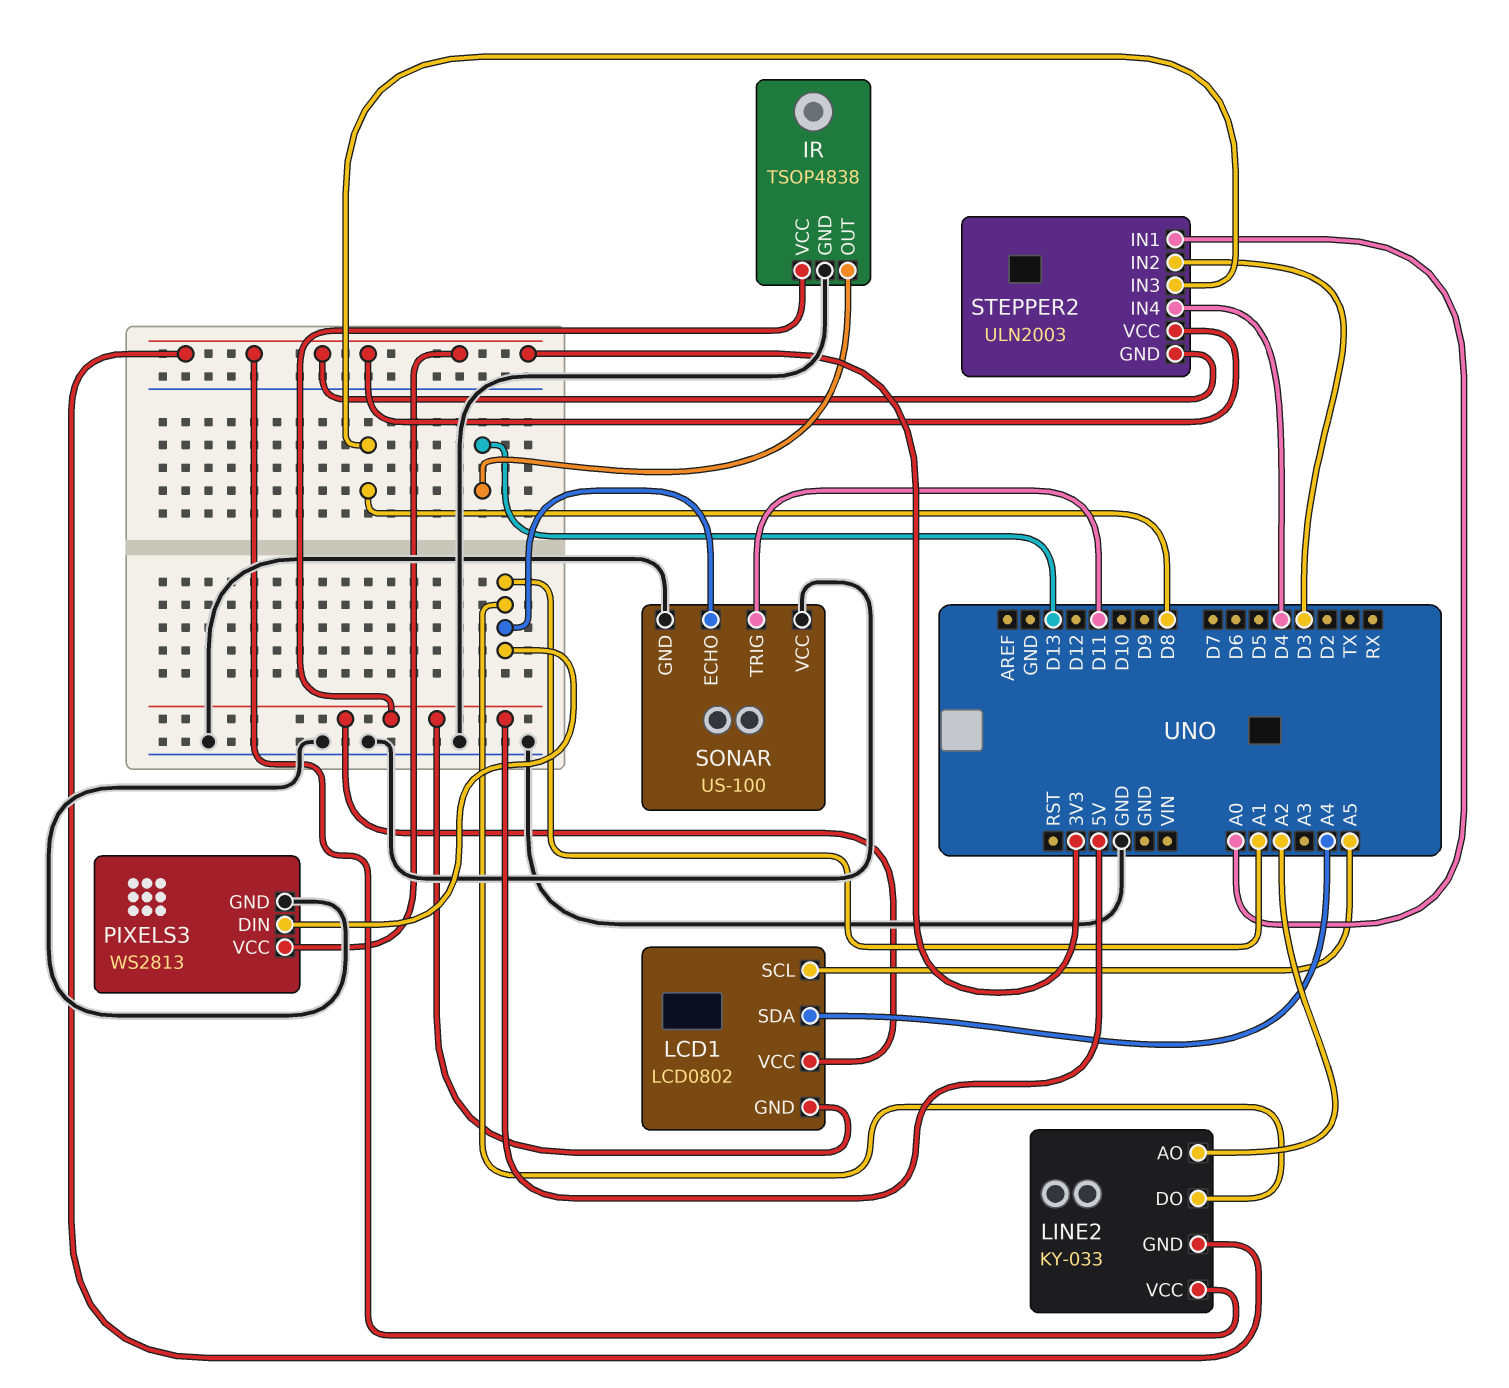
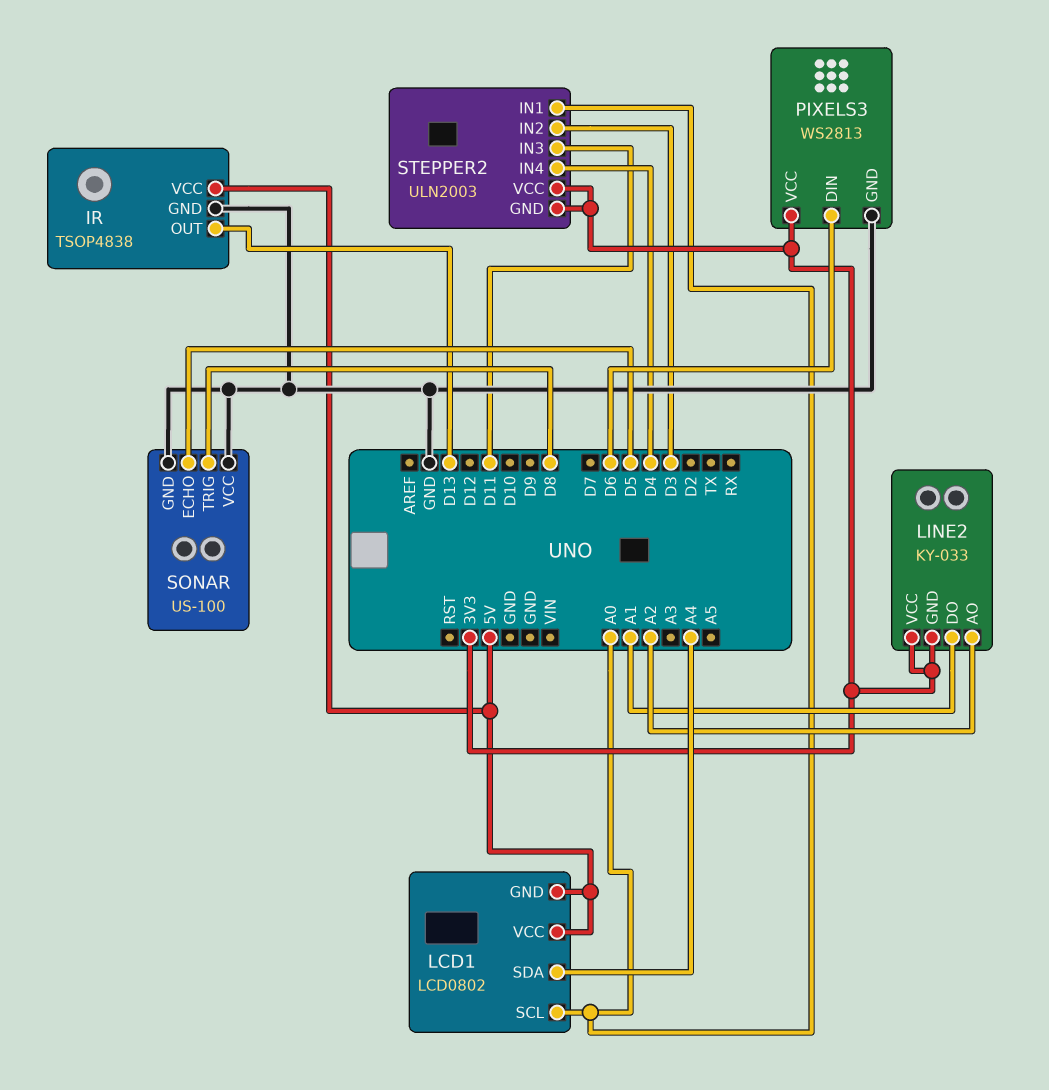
LCD1 pin SCL: A5 -> A0
PIXELS3 pin DIN: A1 -> D6
SONAR pin ECHO: A1 -> D5
SONAR pin TRIG: D11 -> D8
STEPPER2 pin IN3: D8 -> D11

